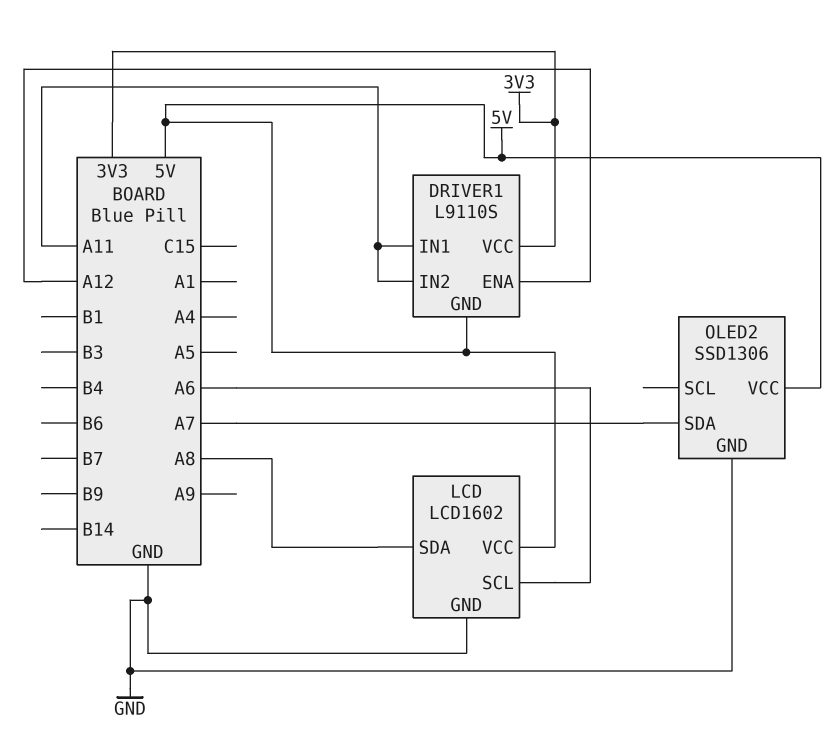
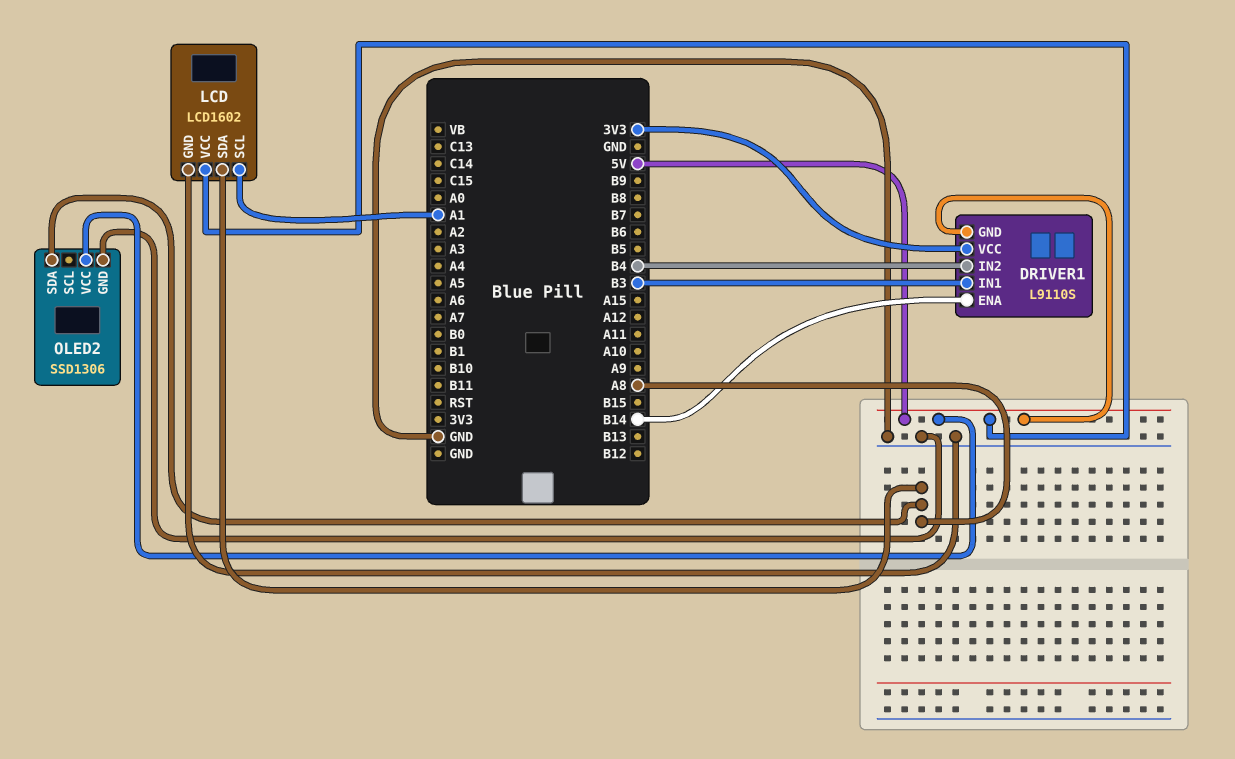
DRIVER1 pin ENA: A12 -> B14
DRIVER1 pin IN1: A11 -> B3
DRIVER1 pin IN2: A11 -> B4
LCD pin SCL: A6 -> A1
OLED2 pin SDA: A7 -> A8

